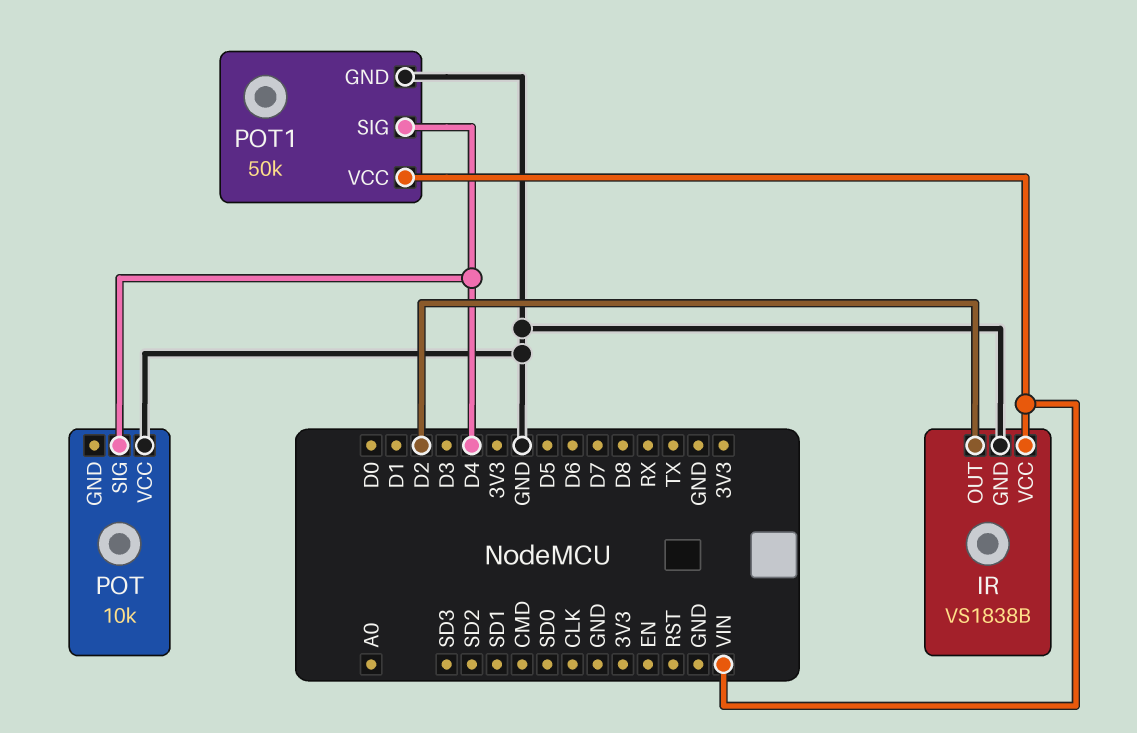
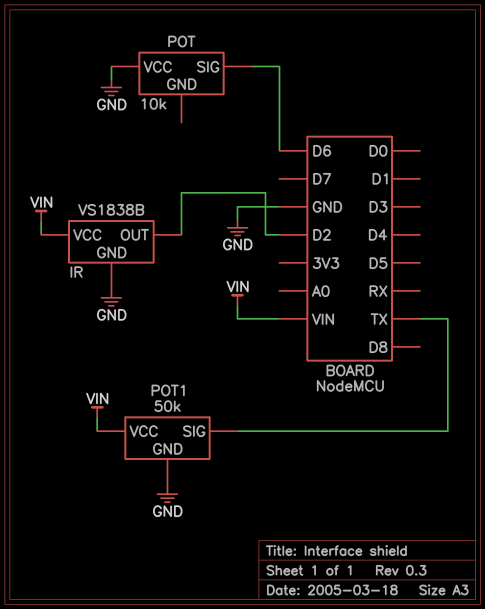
POT pin SIG: D4 -> D6
POT1 pin SIG: D4 -> TX

